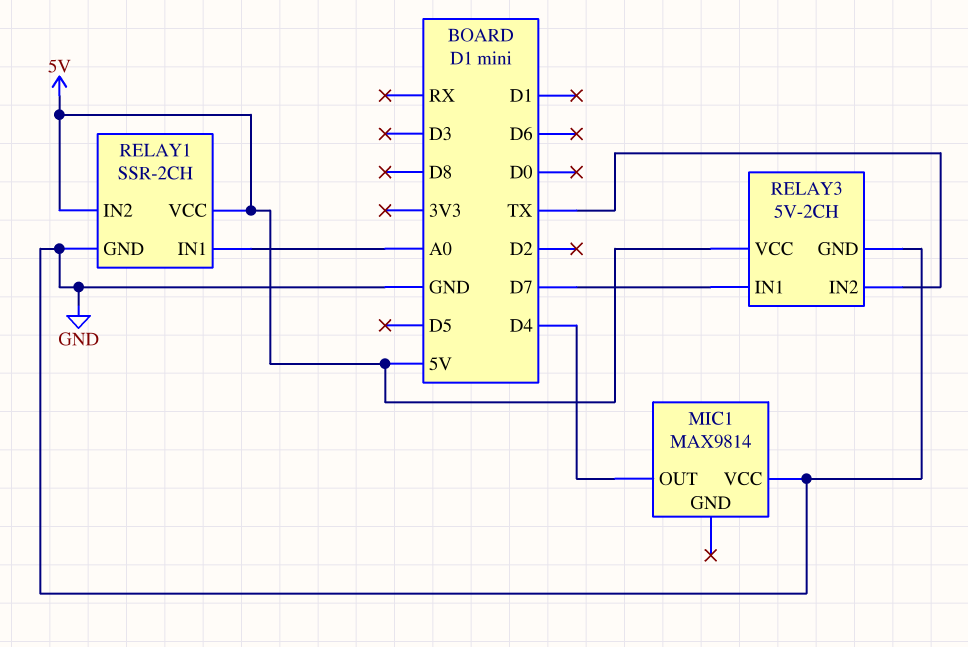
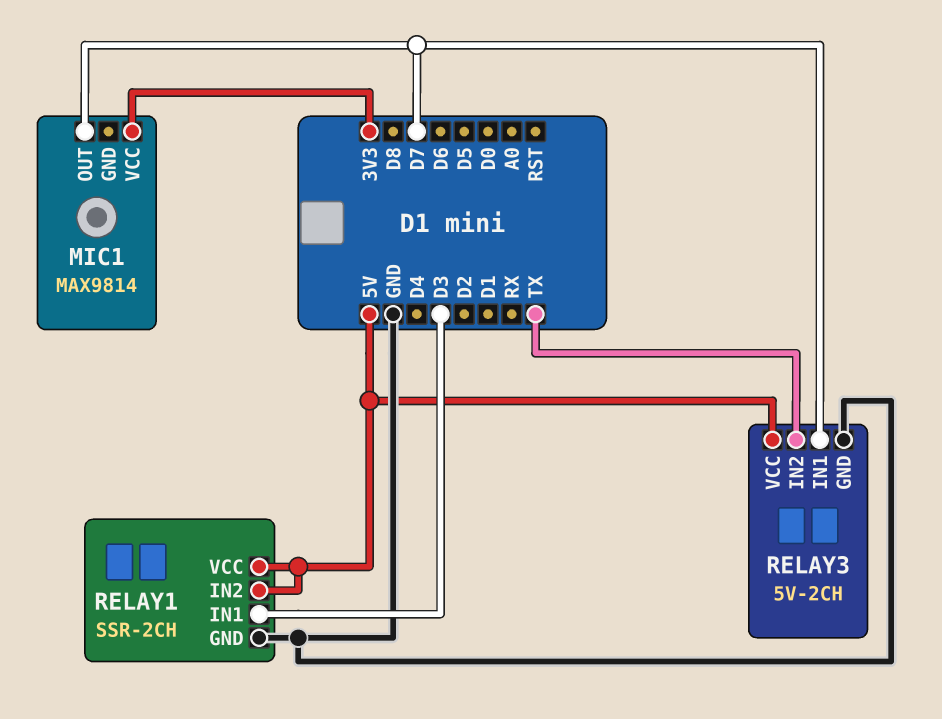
MIC1 pin OUT: D4 -> D7
MIC1 pin VCC: GND -> 3V3
RELAY1 pin IN1: A0 -> D3

